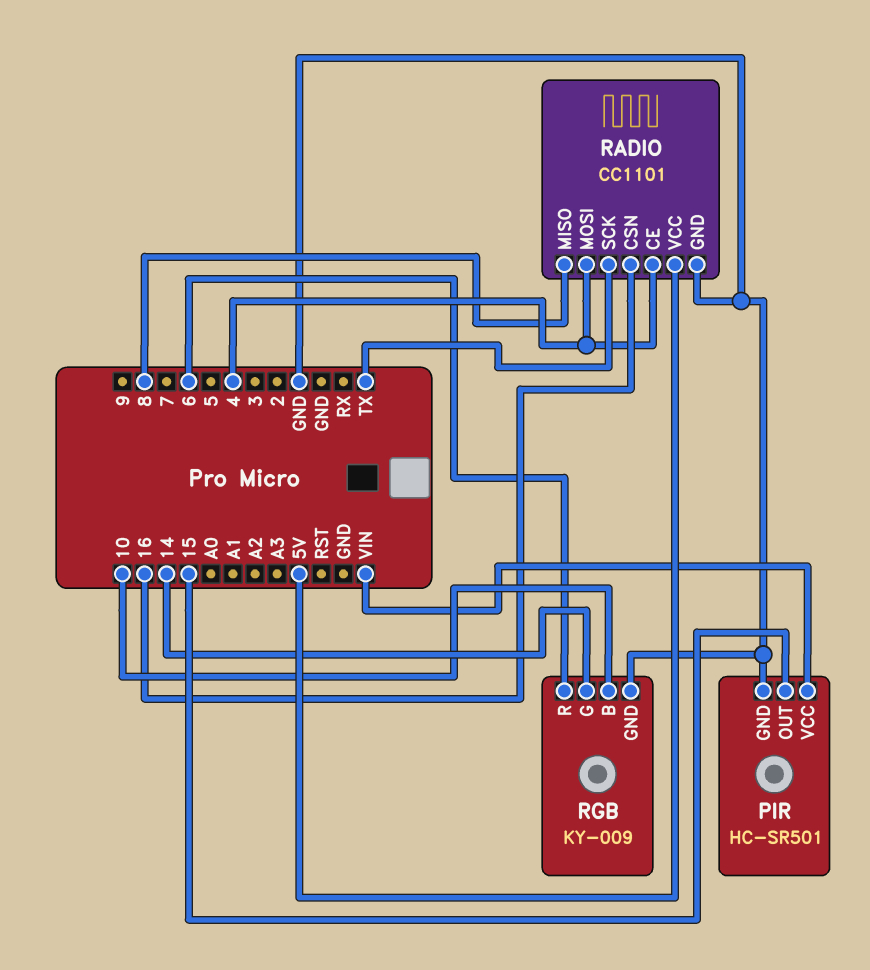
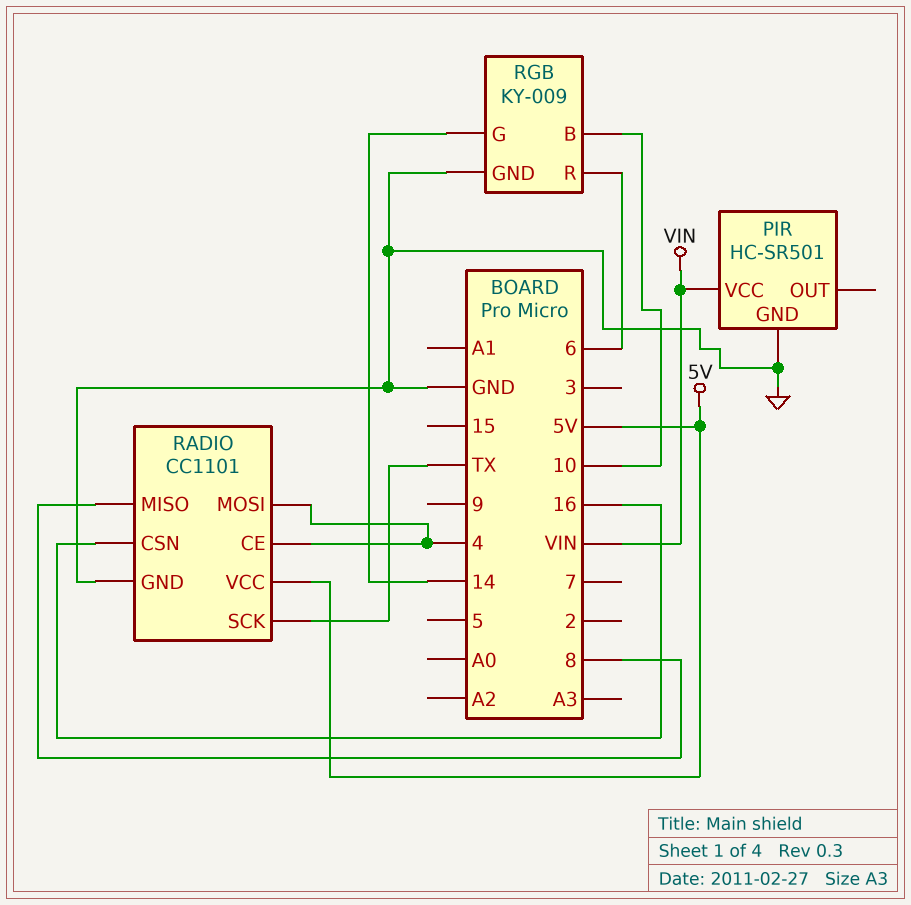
PIR pin OUT: 15 -> none

